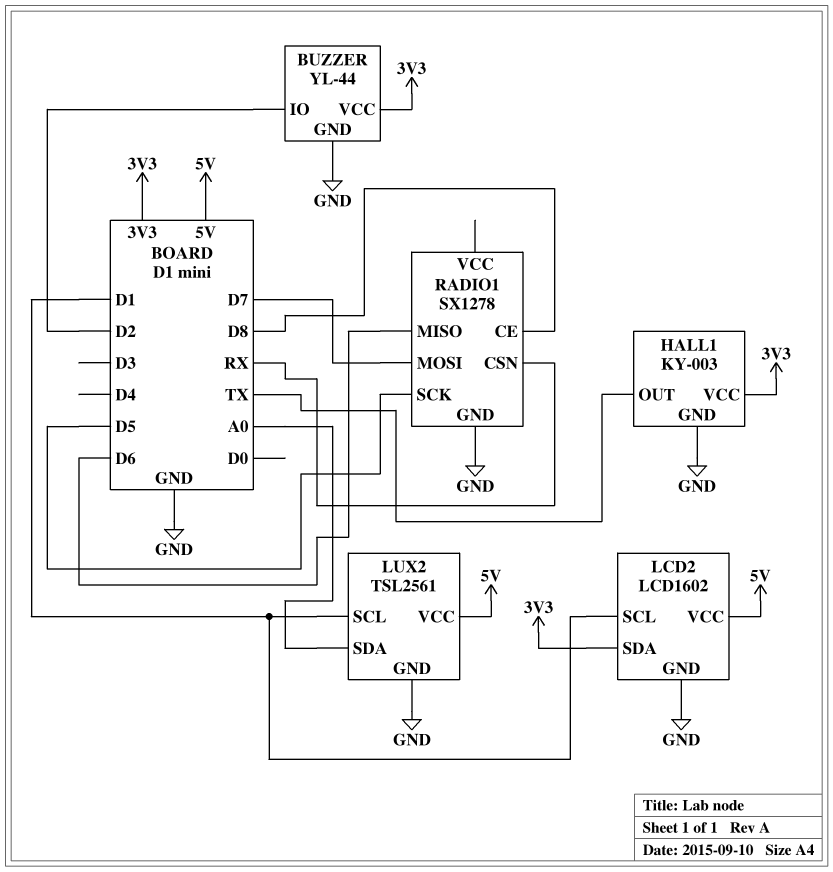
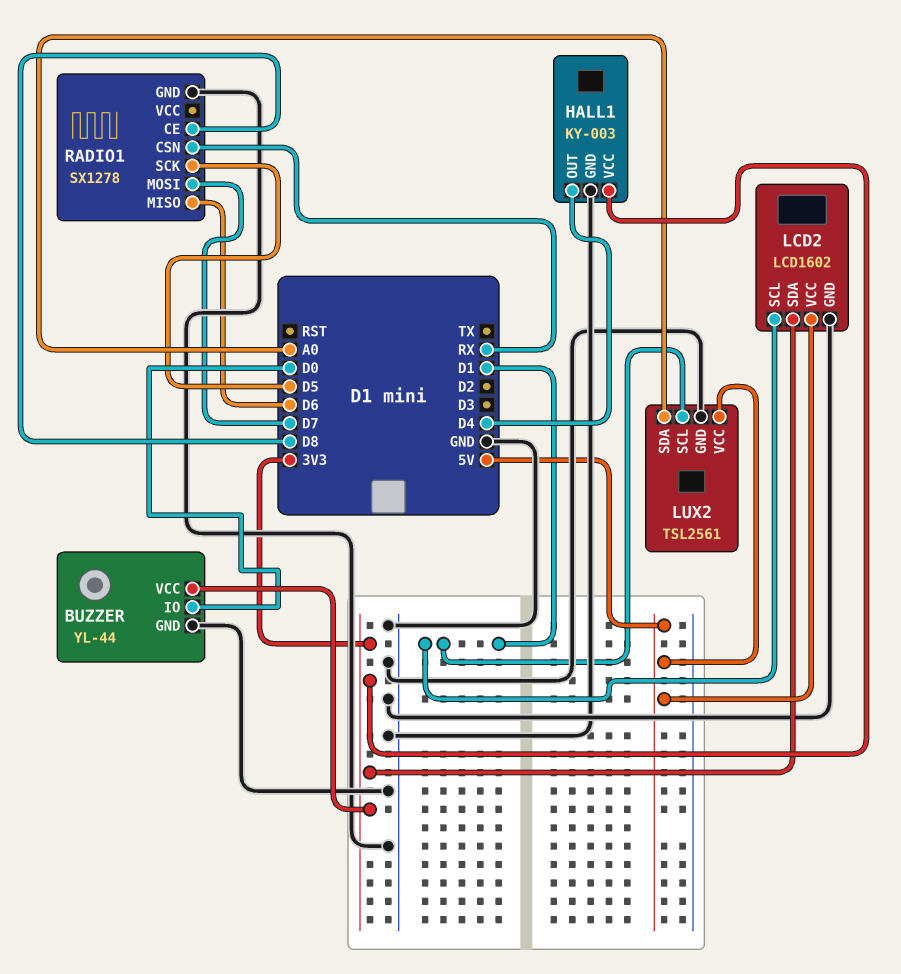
BUZZER pin IO: D2 -> D0
HALL1 pin OUT: TX -> D4

